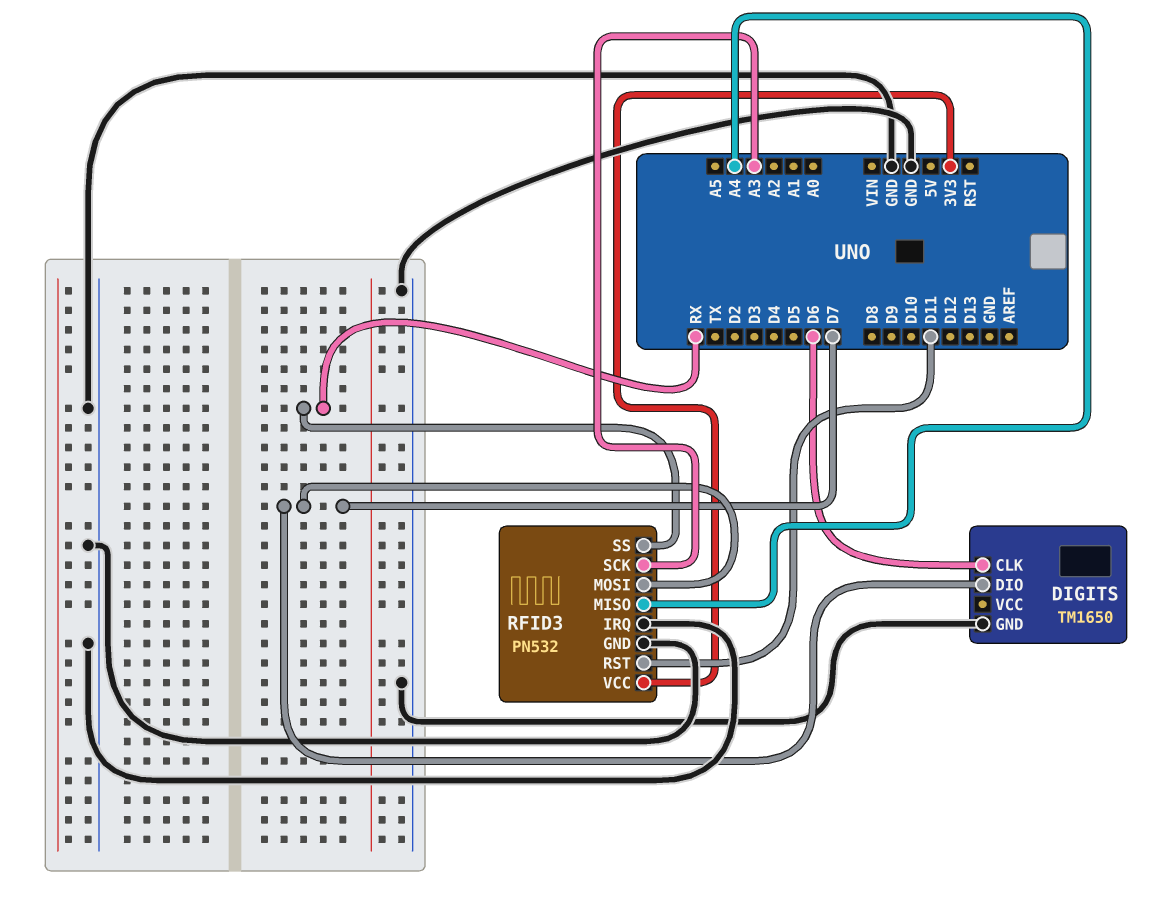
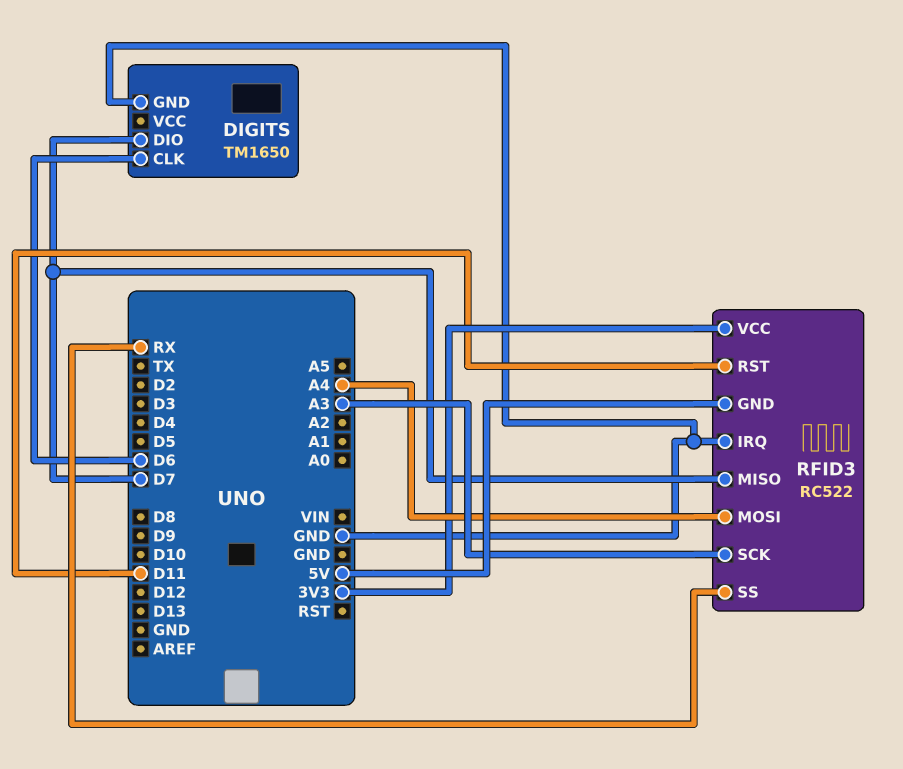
RFID3: PN532 -> RC522
RFID3 pin GND: GND -> 5V
RFID3 pin MISO: A4 -> D7
RFID3 pin MOSI: D7 -> A4

